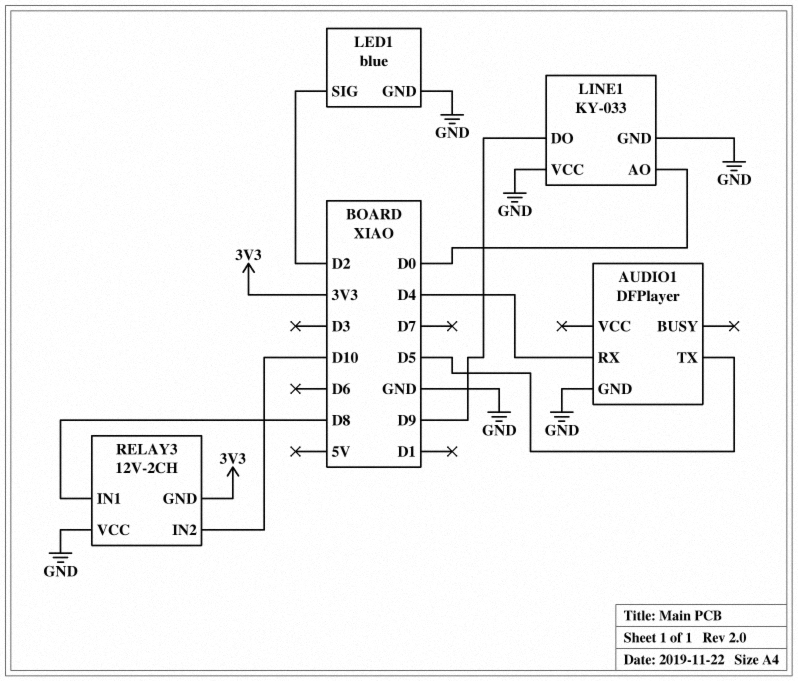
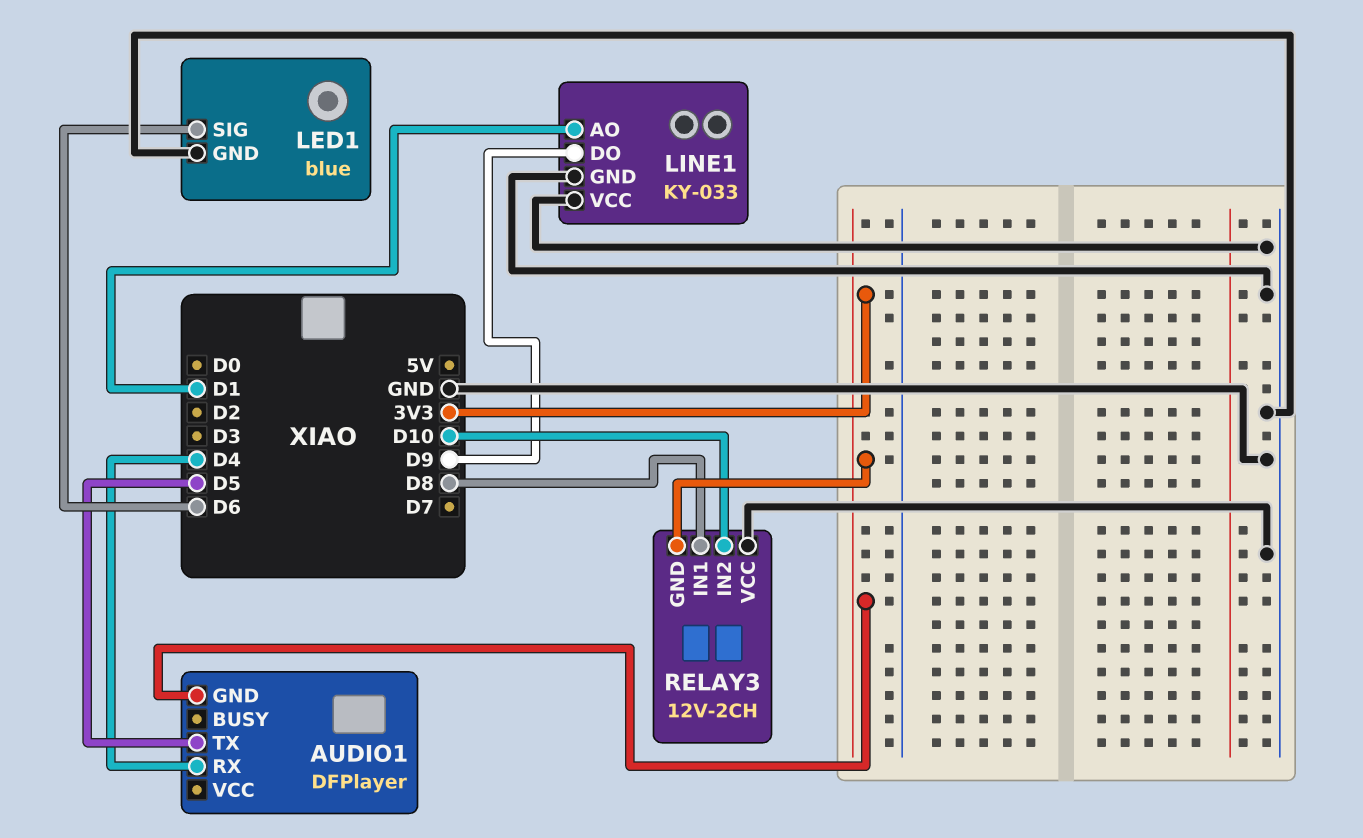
AUDIO1 pin GND: GND -> 3V3
LED1 pin SIG: D2 -> D6
LINE1 pin AO: D0 -> D1

